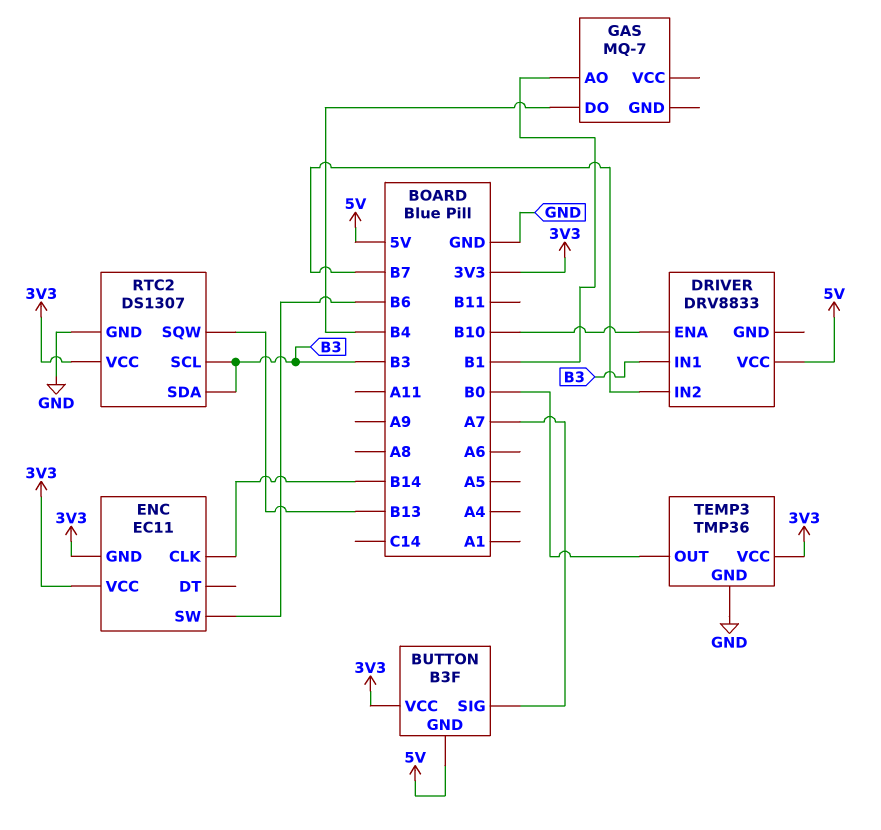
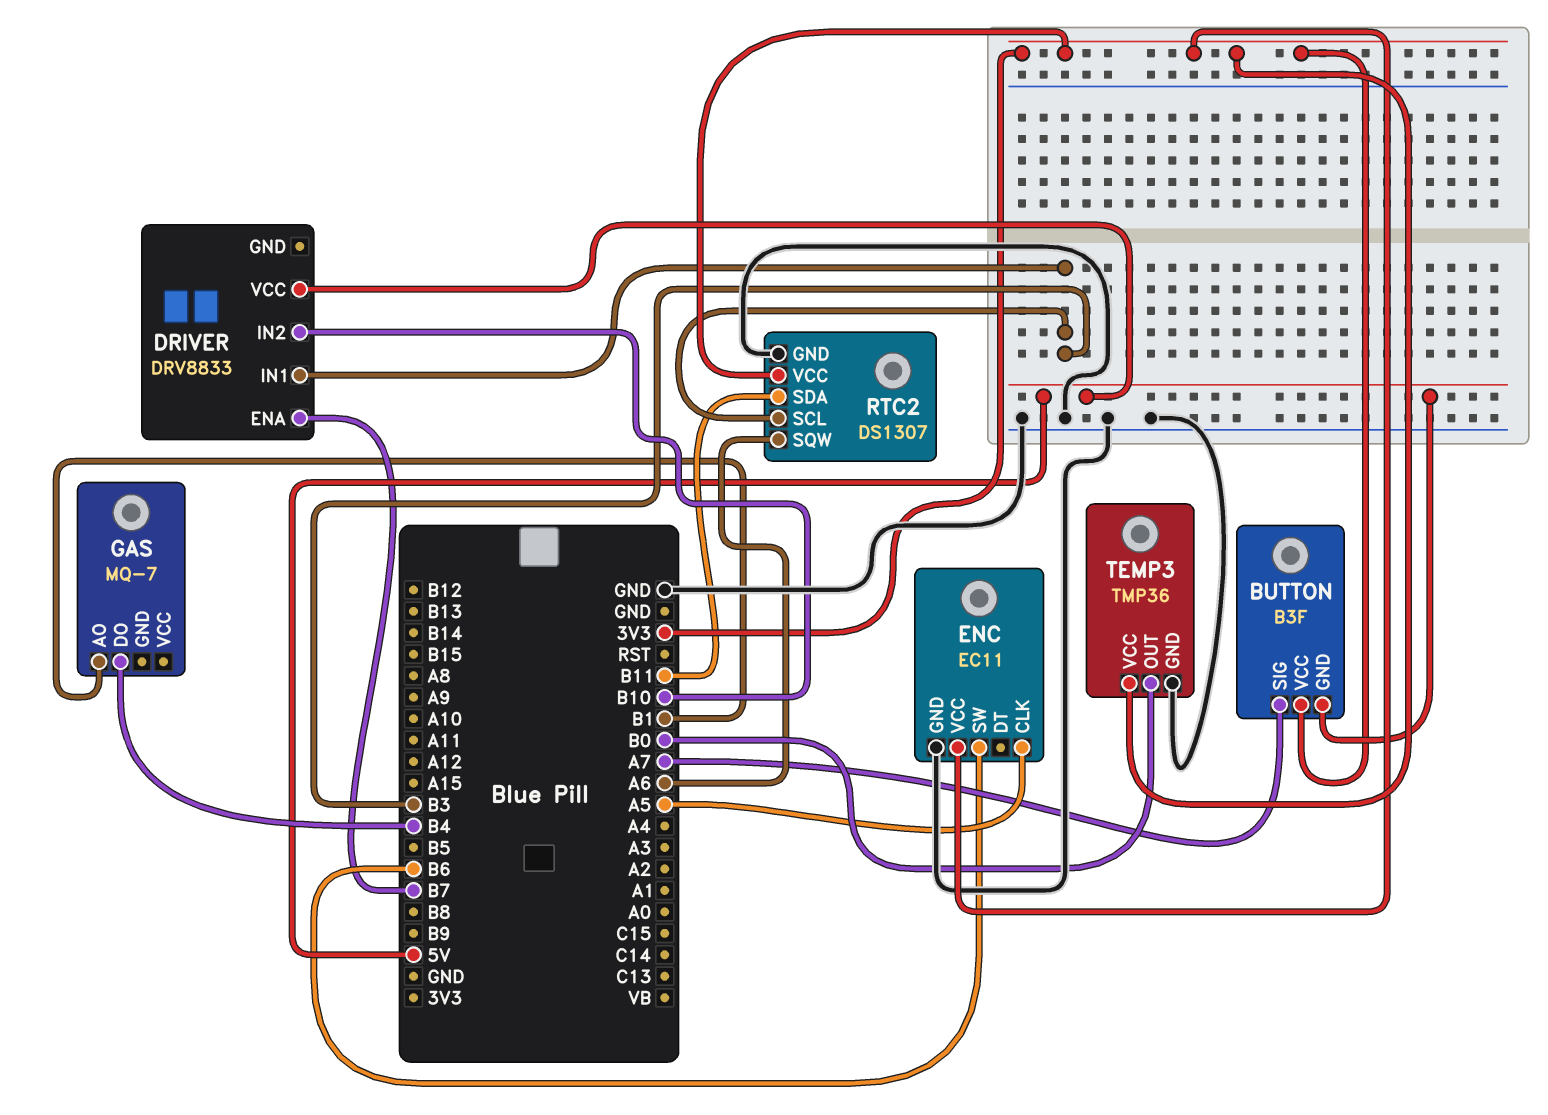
DRIVER pin ENA: B10 -> B7
DRIVER pin IN2: B7 -> B10
ENC pin CLK: B14 -> A5
ENC pin GND: 3V3 -> GND
RTC2 pin SDA: B3 -> B11
RTC2 pin SQW: B13 -> A6

